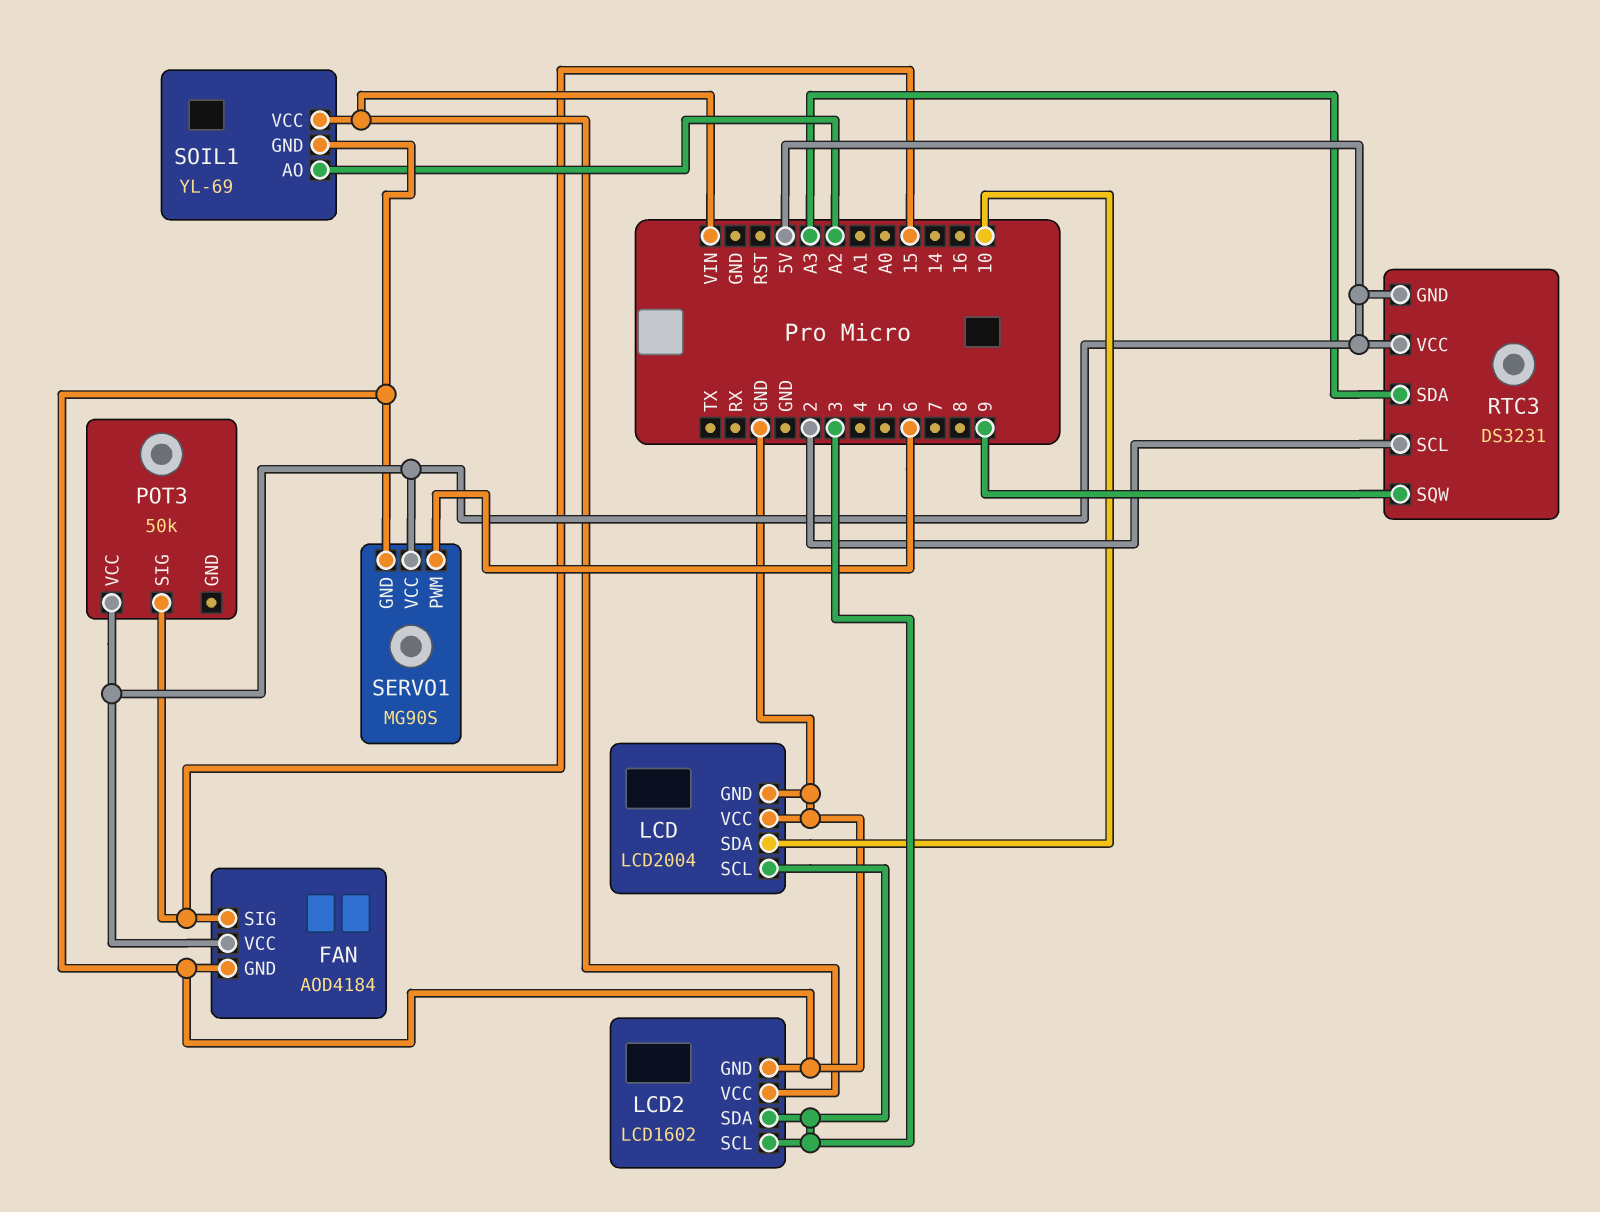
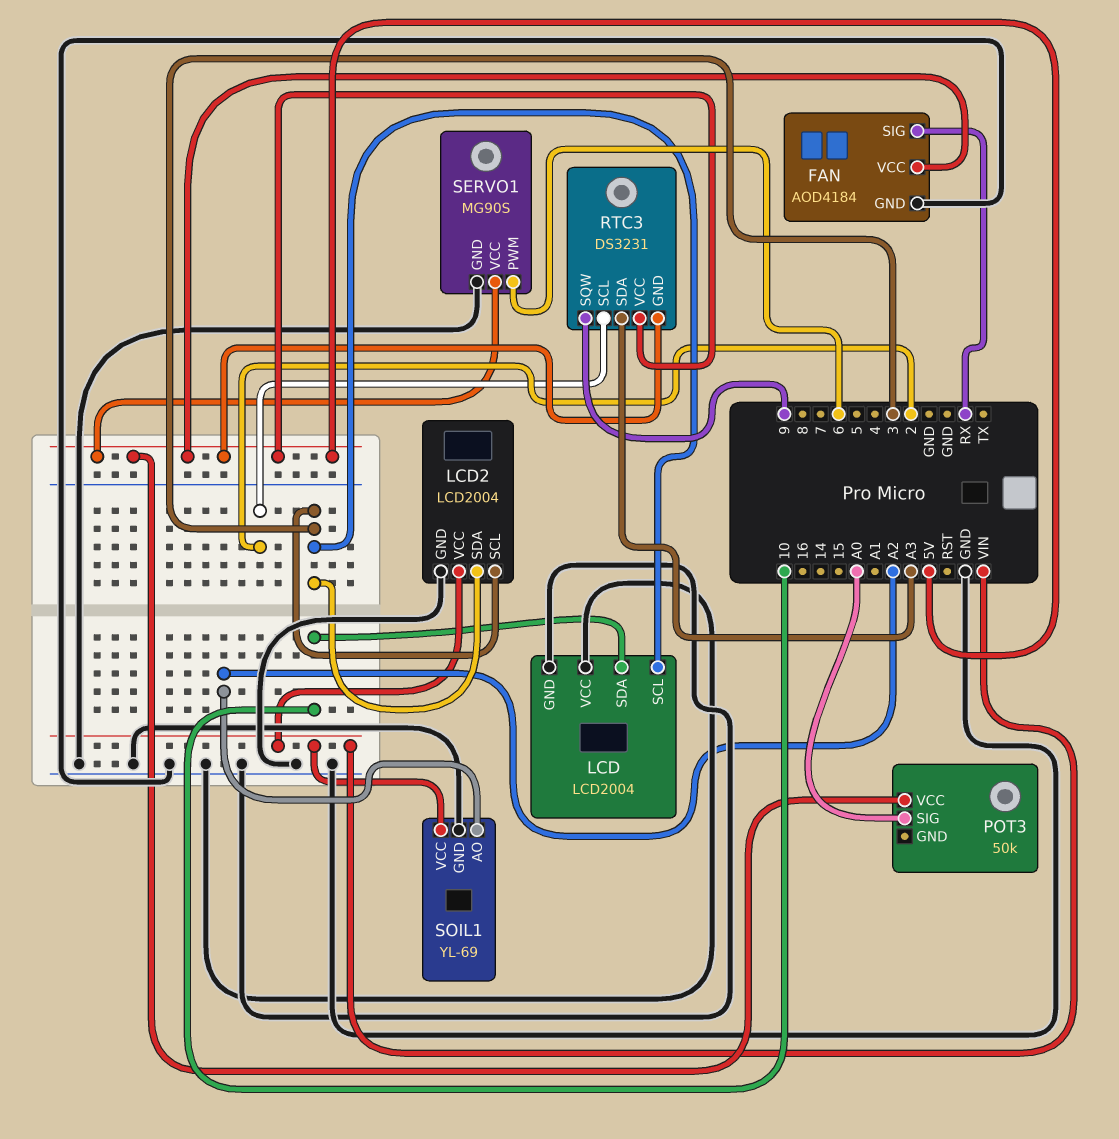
FAN pin SIG: 15 -> RX
LCD2: LCD1602 -> LCD2004
POT3 pin SIG: 15 -> A0

